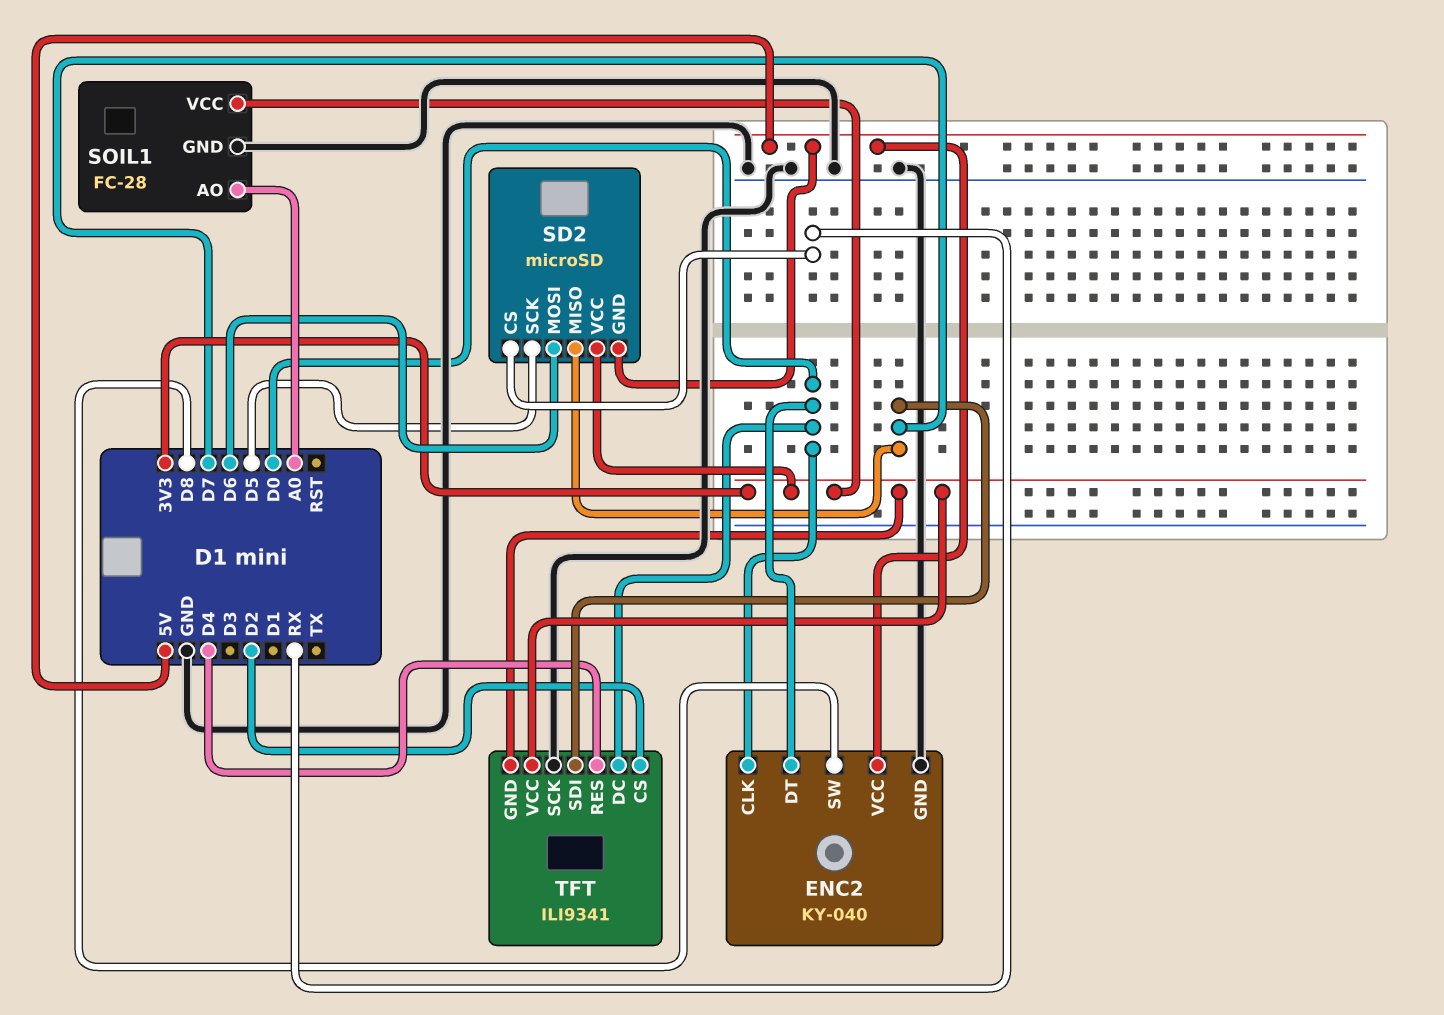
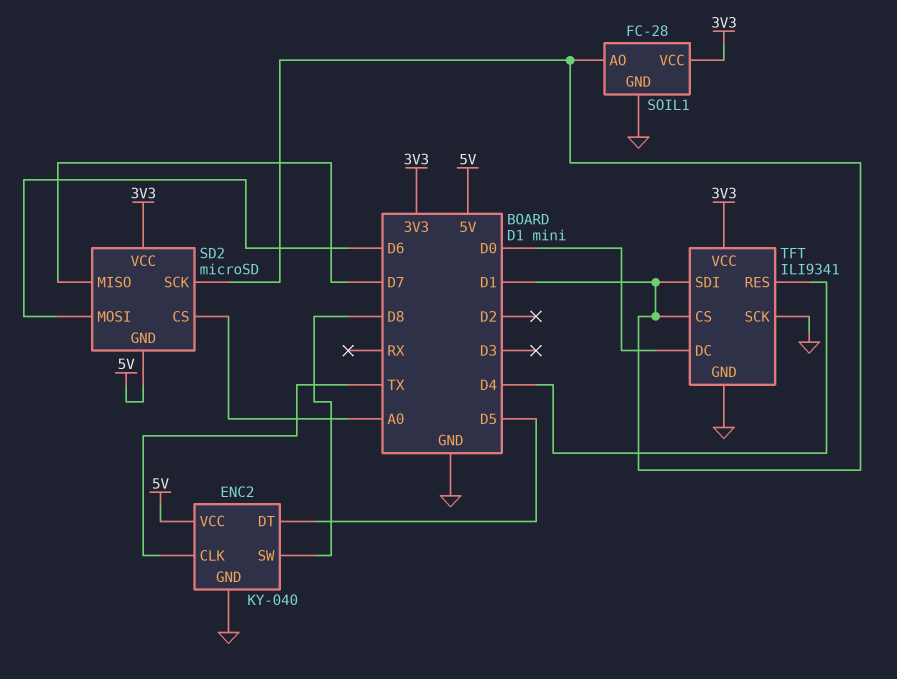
ENC2 pin CLK: D0 -> TX
ENC2 pin DT: D0 -> D5
SD2 pin CS: RX -> A0
SD2 pin SCK: D5 -> D1
SOIL1 pin AO: A0 -> D1
TFT pin CS: D2 -> D1
TFT pin GND: 3V3 -> GND
TFT pin SDI: D7 -> D1

